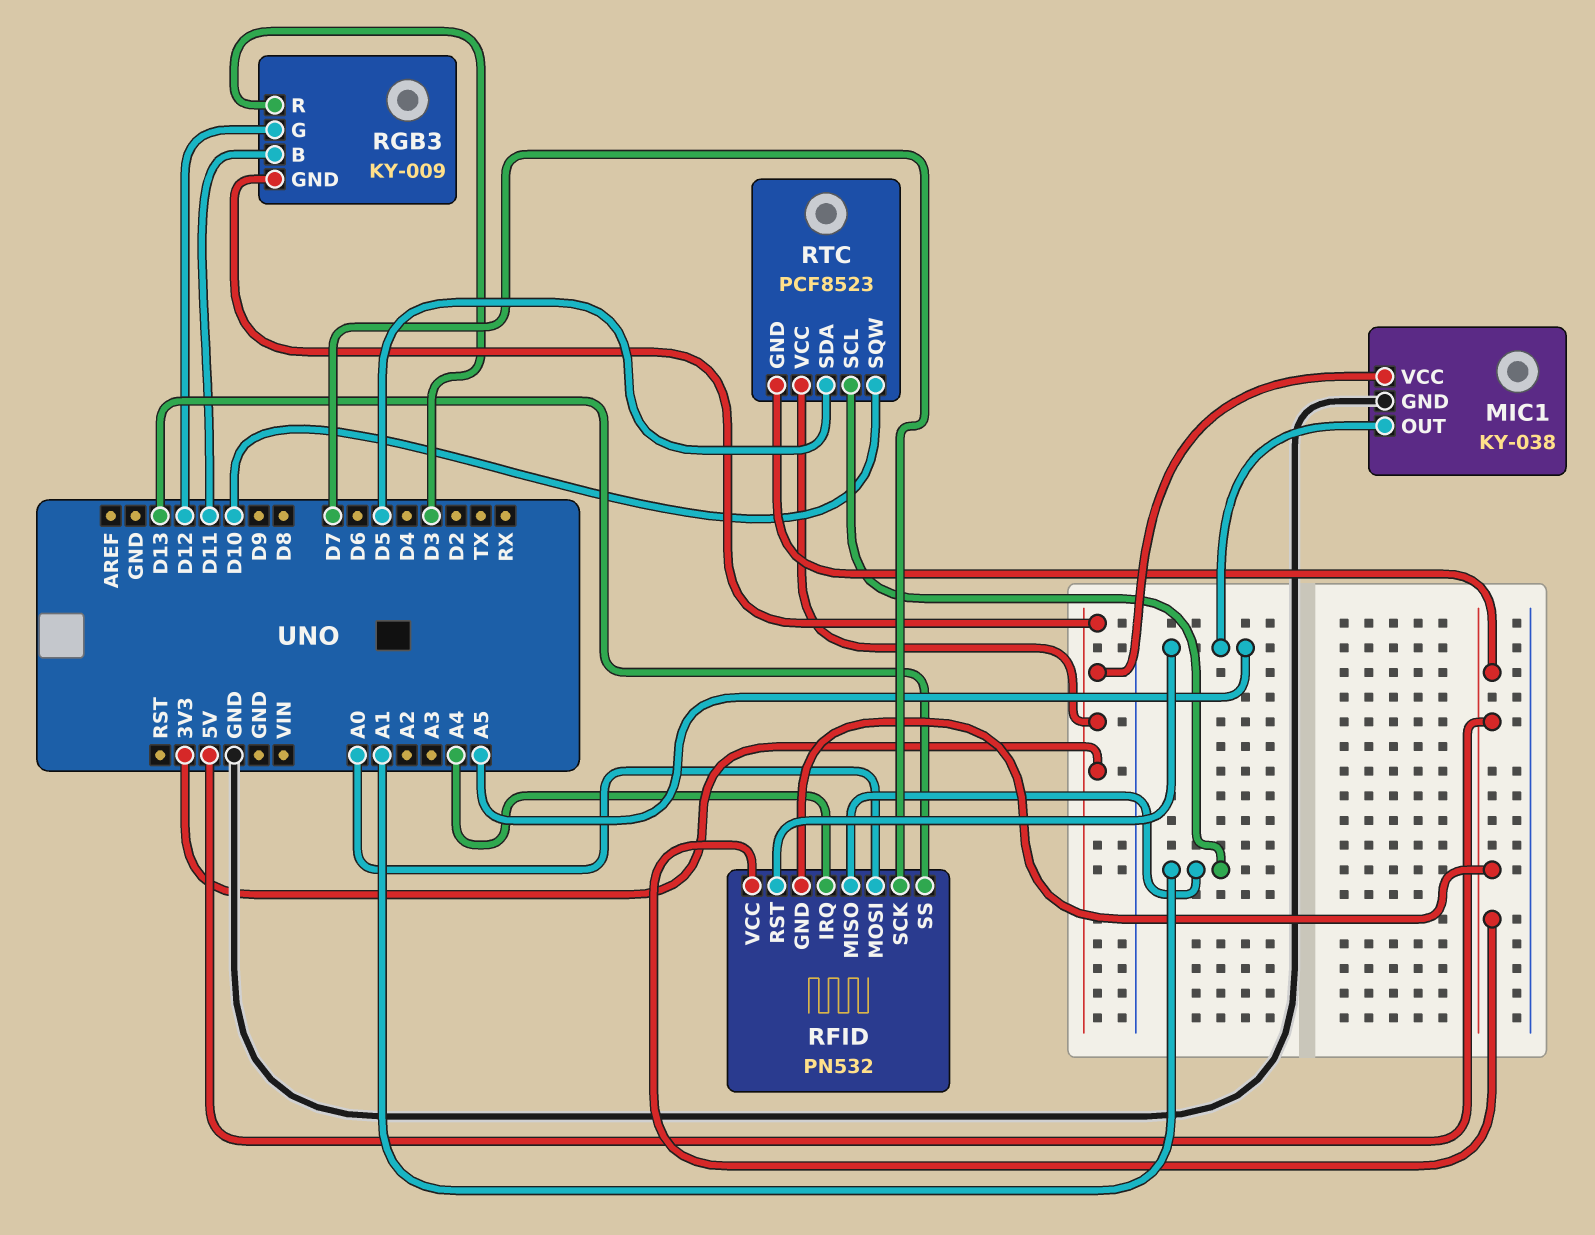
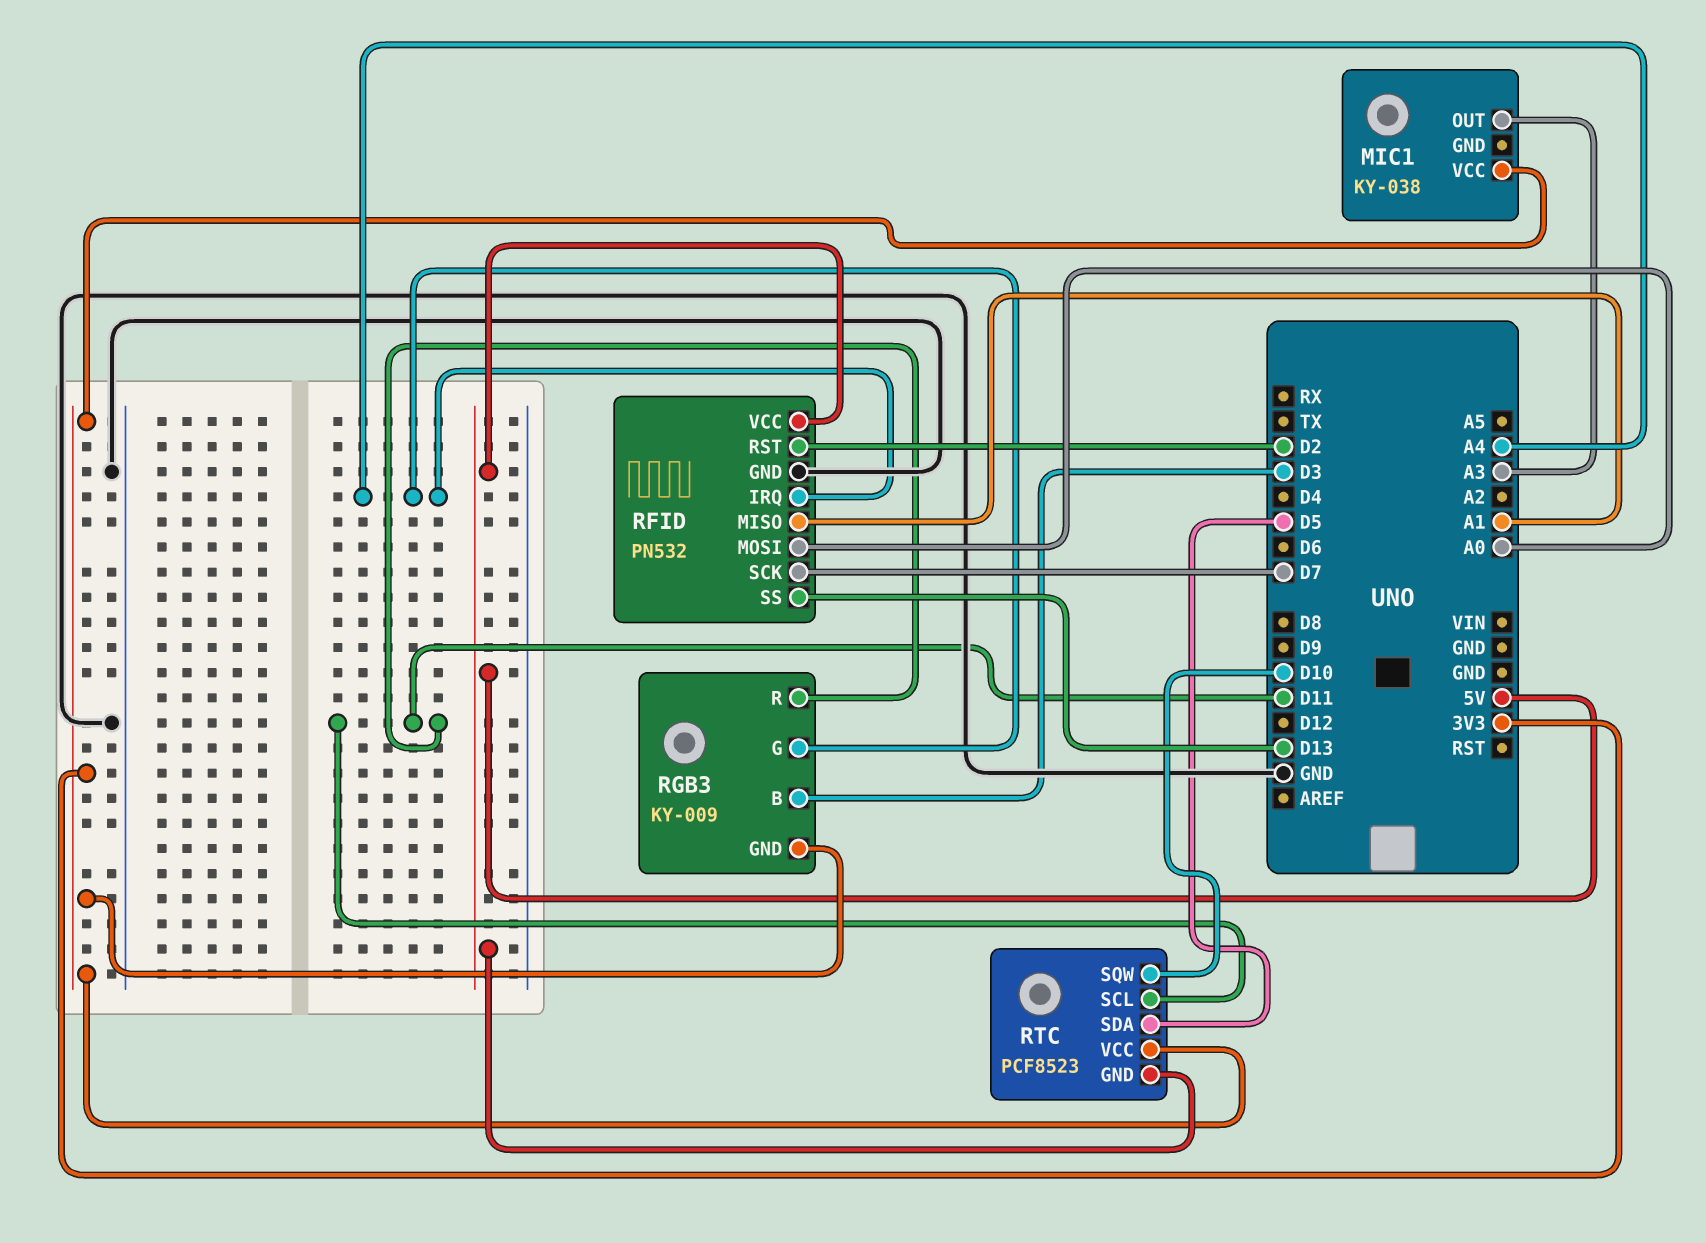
MIC1 pin GND: GND -> none
MIC1 pin OUT: A5 -> A3
RFID pin GND: 5V -> GND
RFID pin RST: A5 -> D2
RGB3 pin B: D11 -> D3
RGB3 pin G: D12 -> A4
RGB3 pin R: D3 -> D11
RTC pin SCL: A1 -> D11

